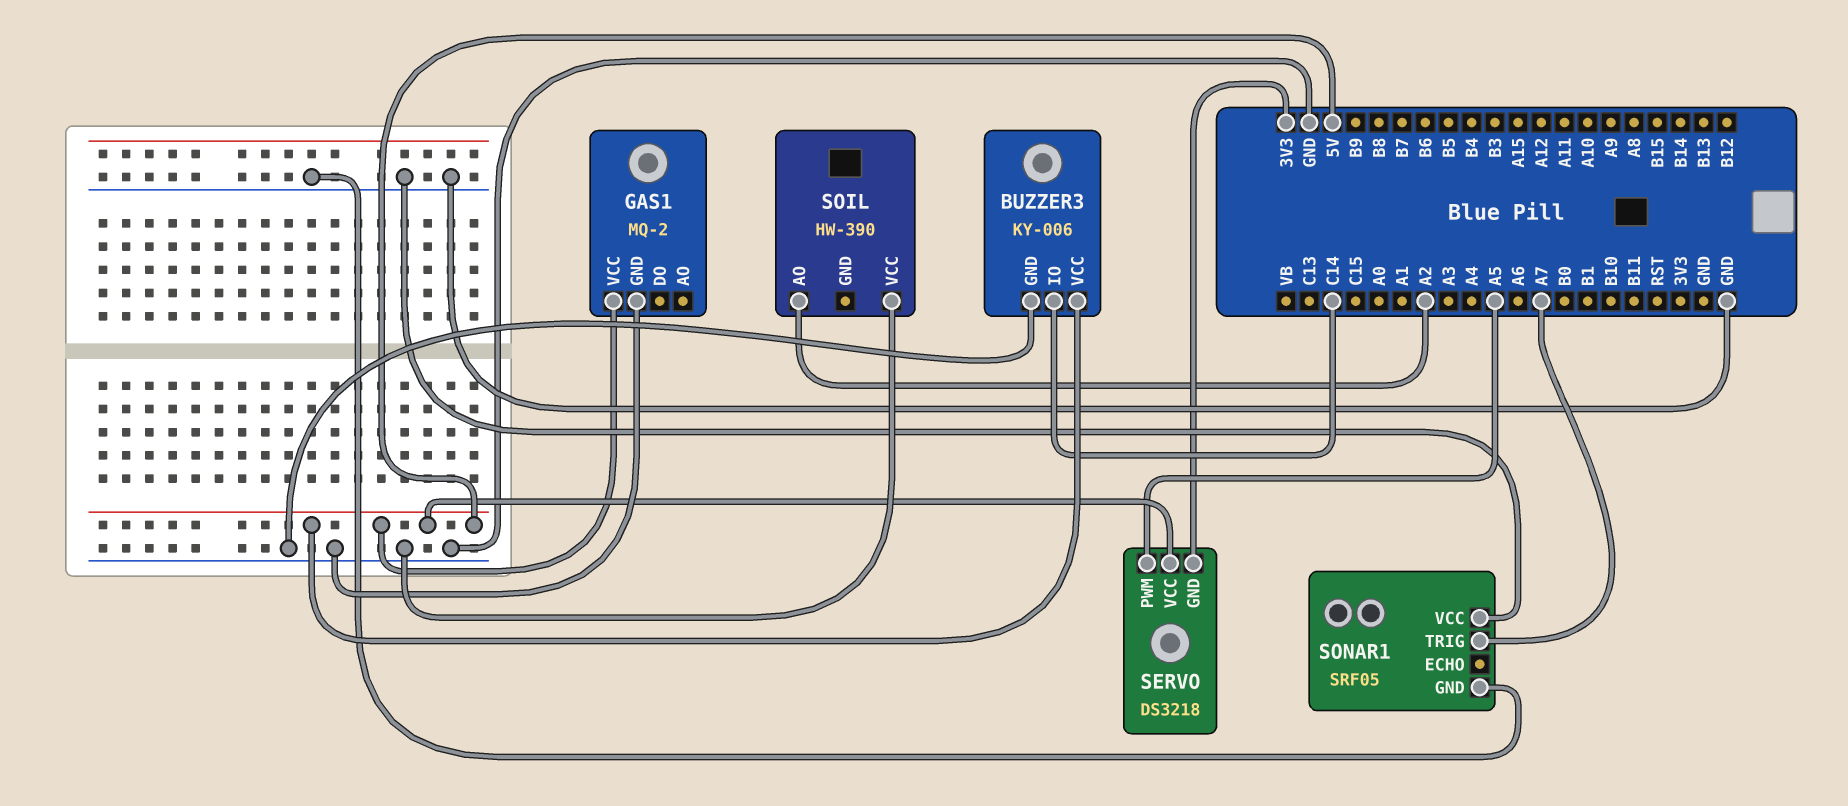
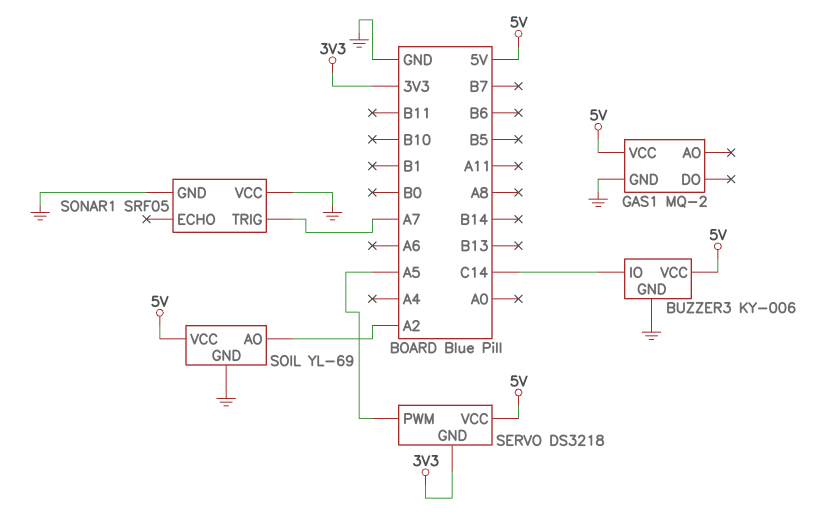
SOIL: HW-390 -> YL-69
SOIL pin GND: none -> GND
SOIL pin VCC: GND -> 5V

